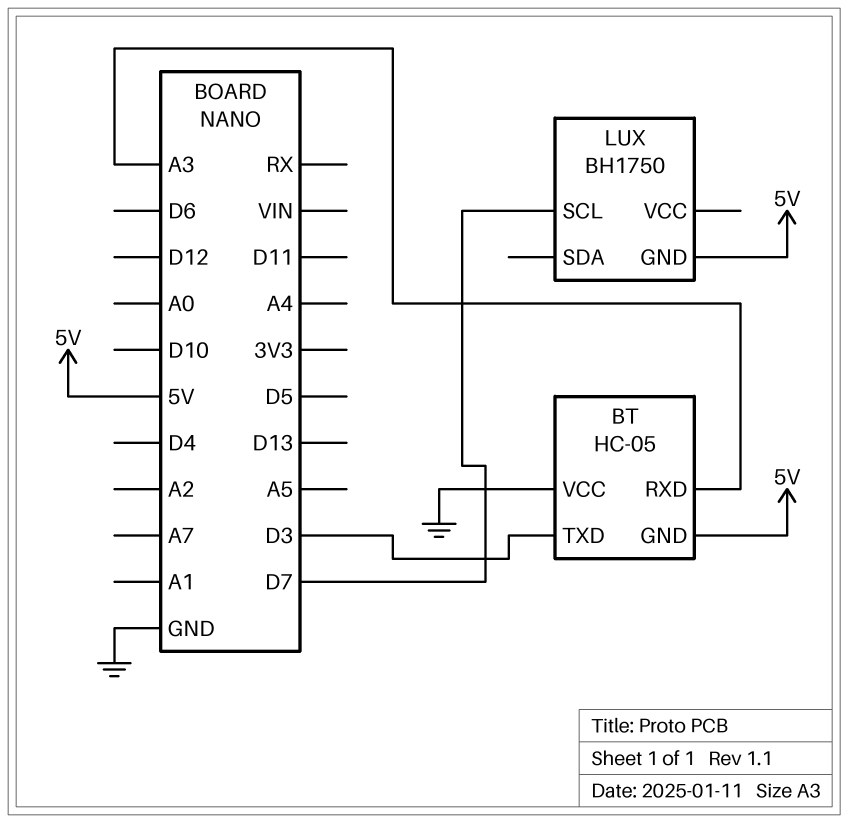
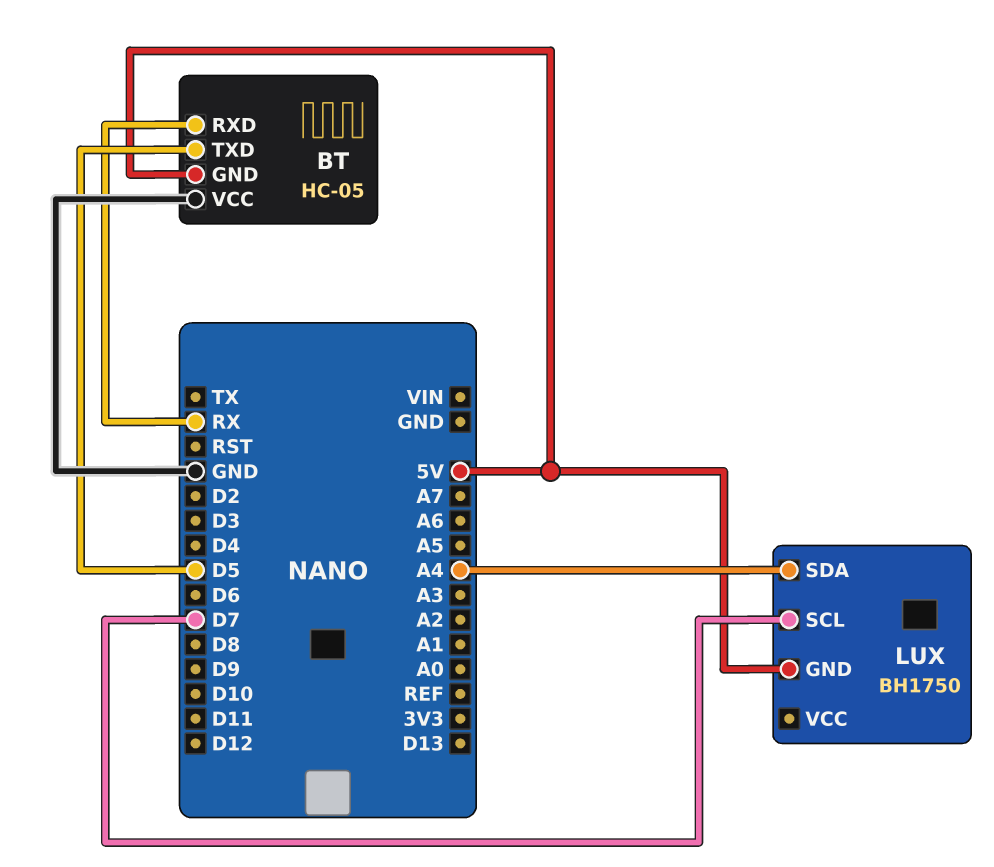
BT pin RXD: A3 -> RX
BT pin TXD: D3 -> D5
LUX pin SDA: none -> A4

